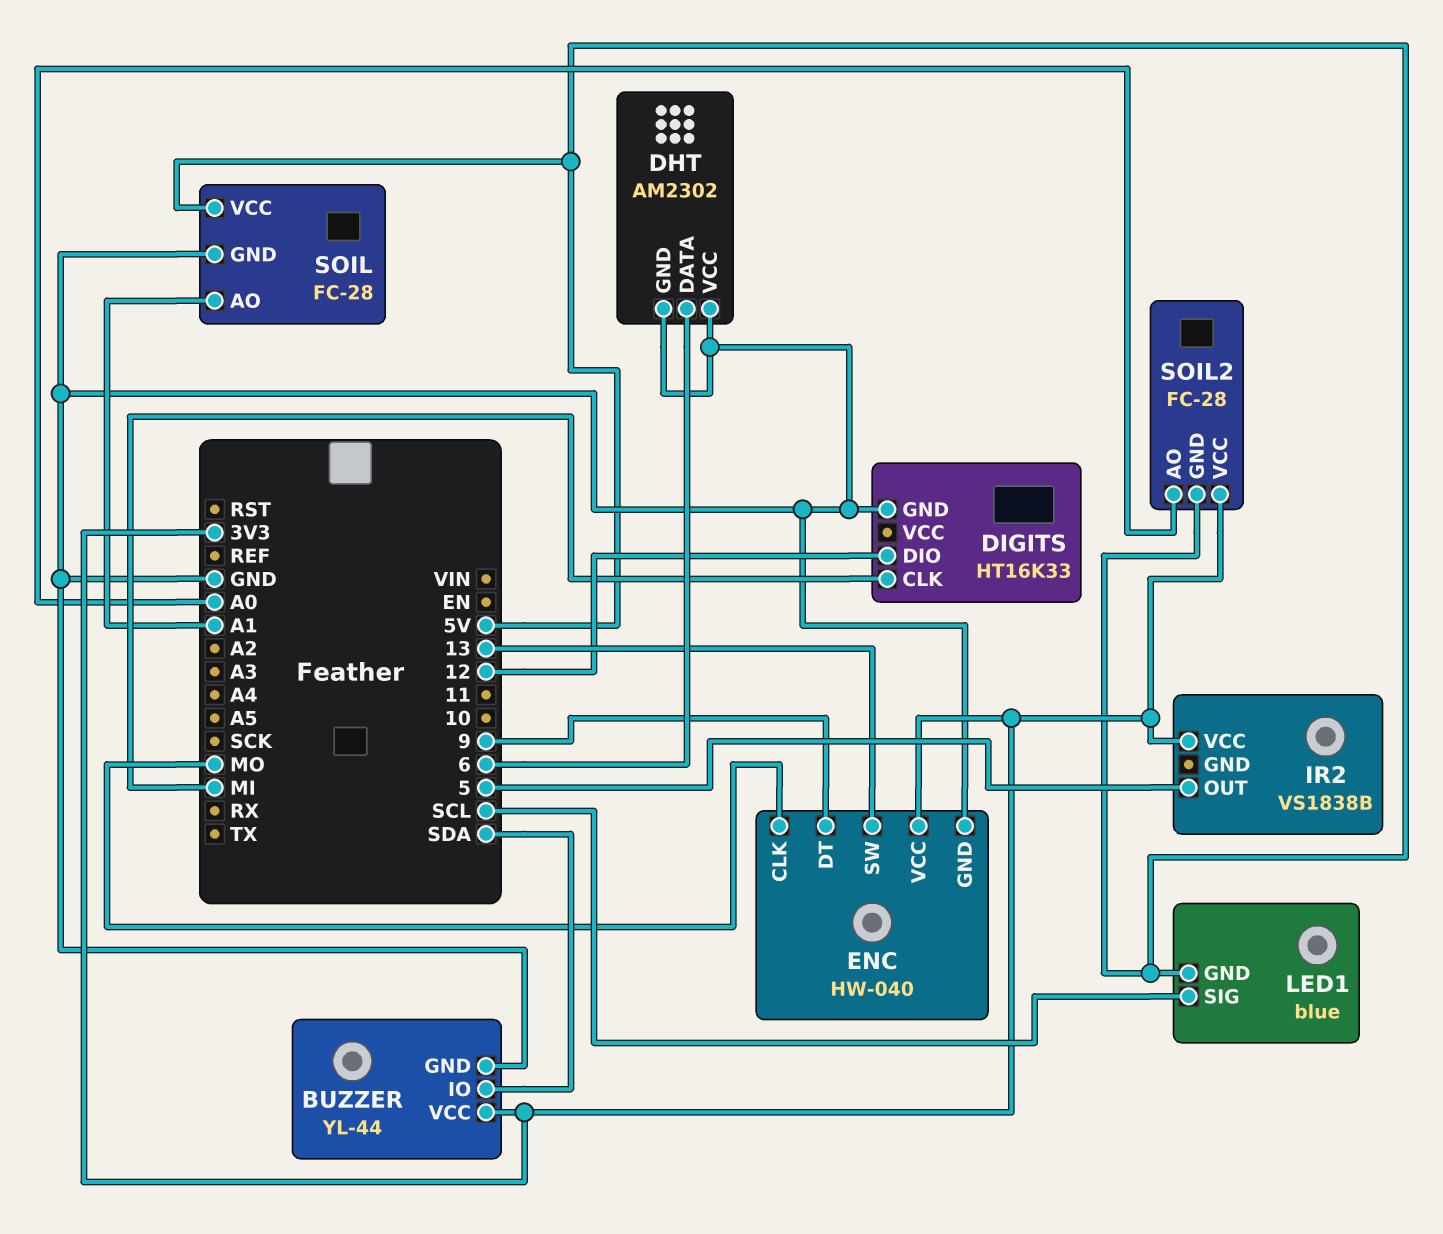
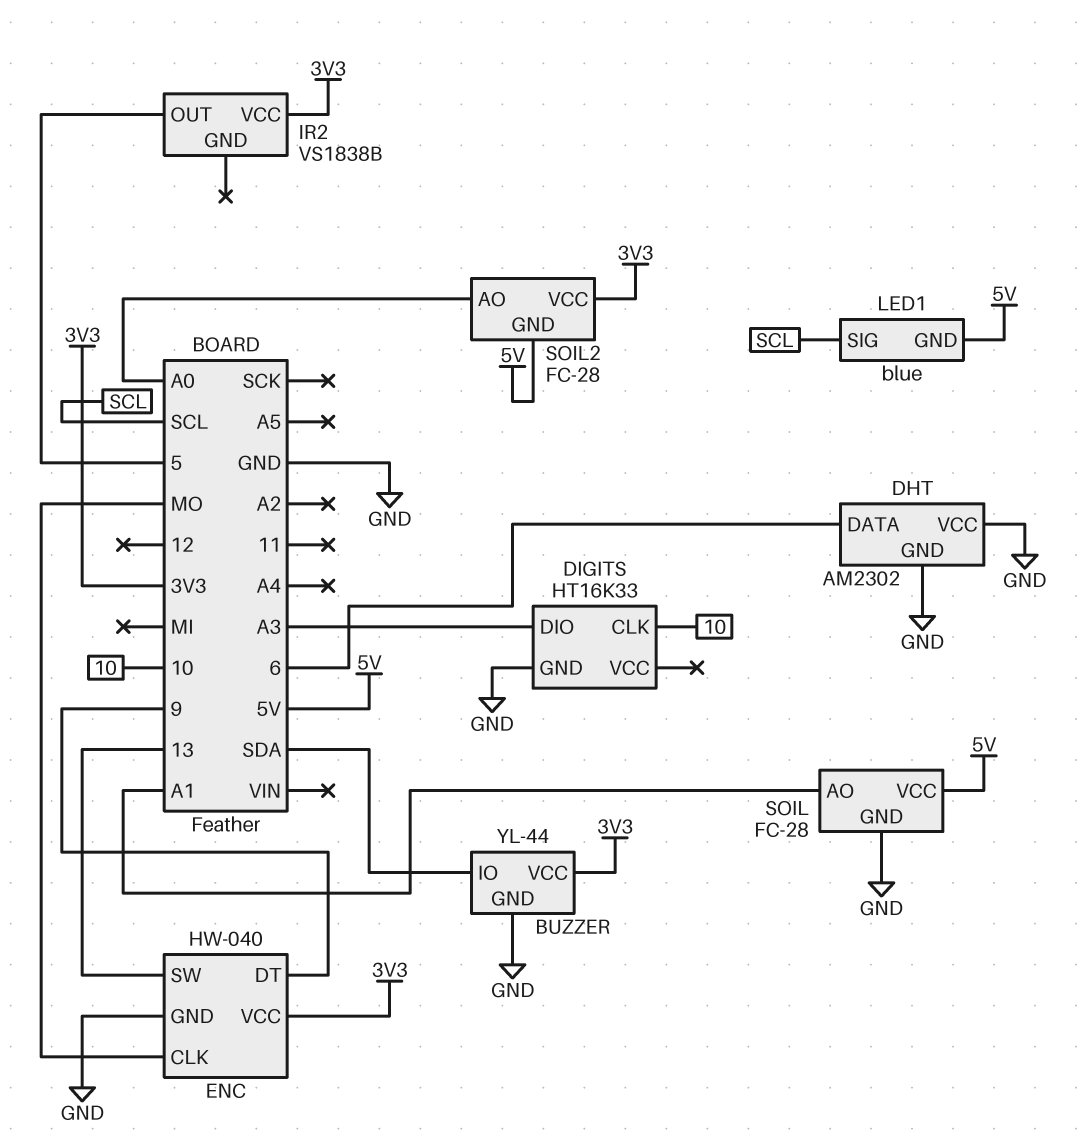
DIGITS pin CLK: MI -> 10
DIGITS pin DIO: 12 -> A3

